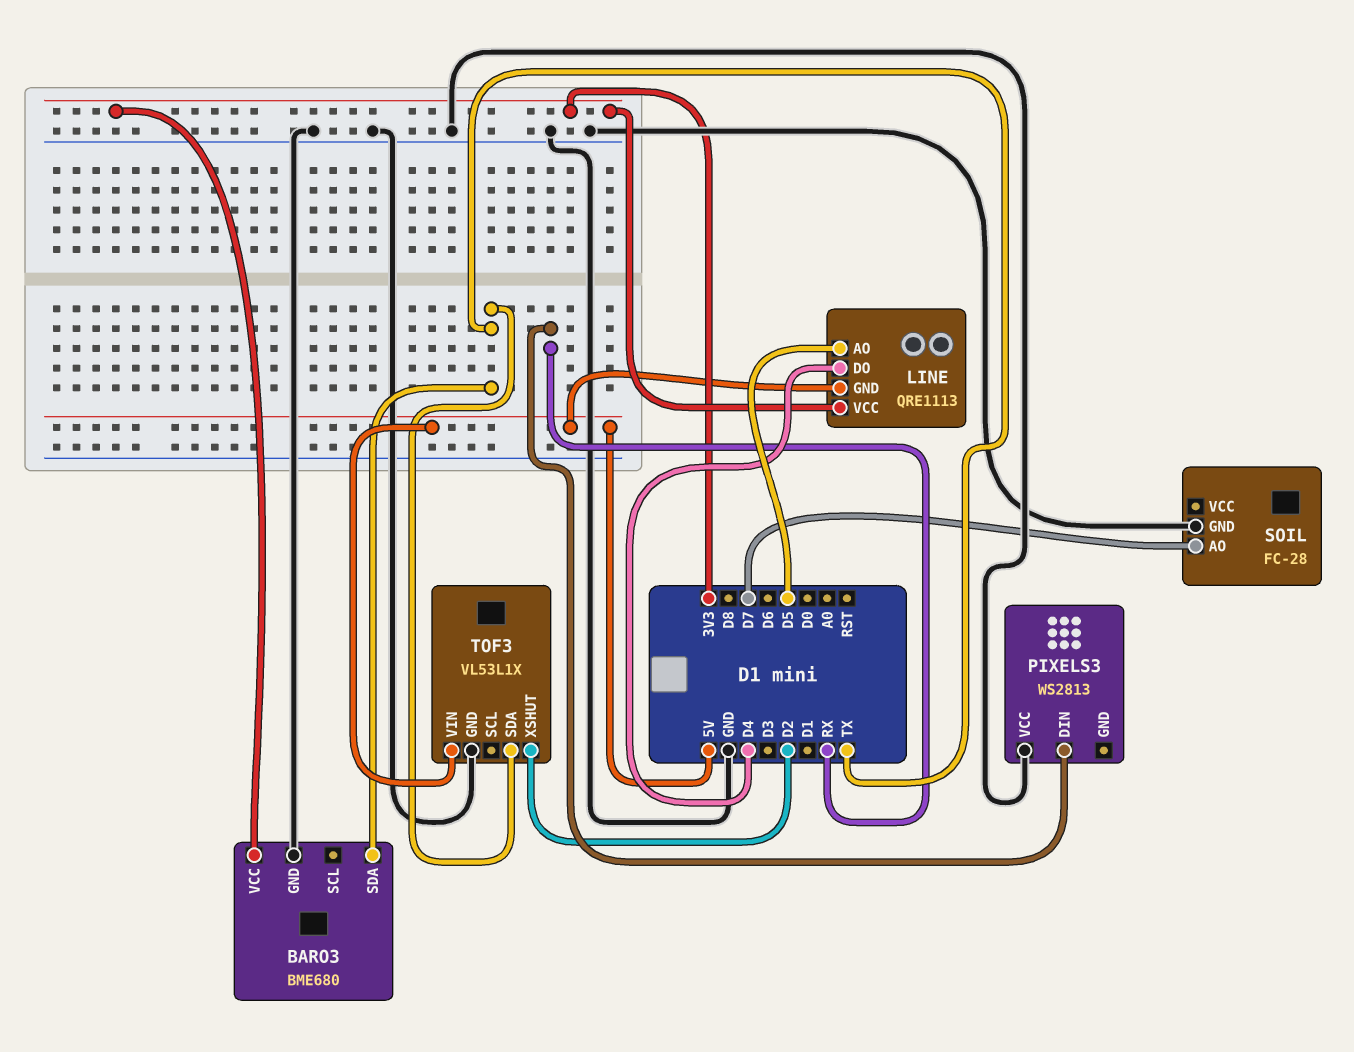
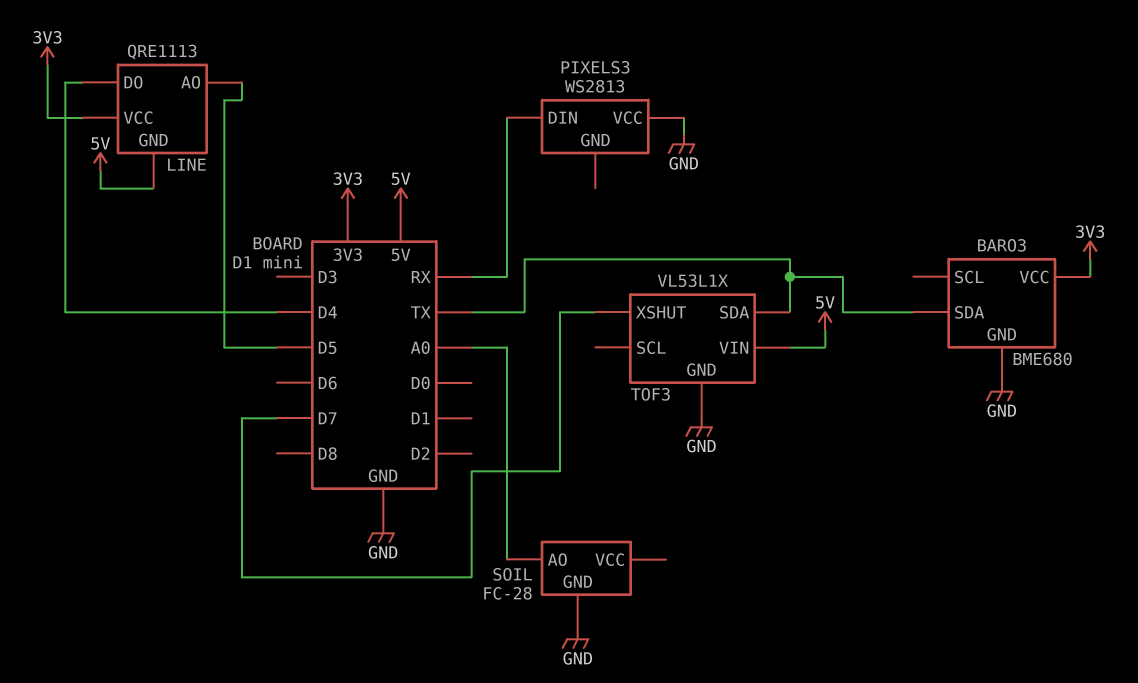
SOIL pin AO: D7 -> A0
TOF3 pin XSHUT: D2 -> D7

